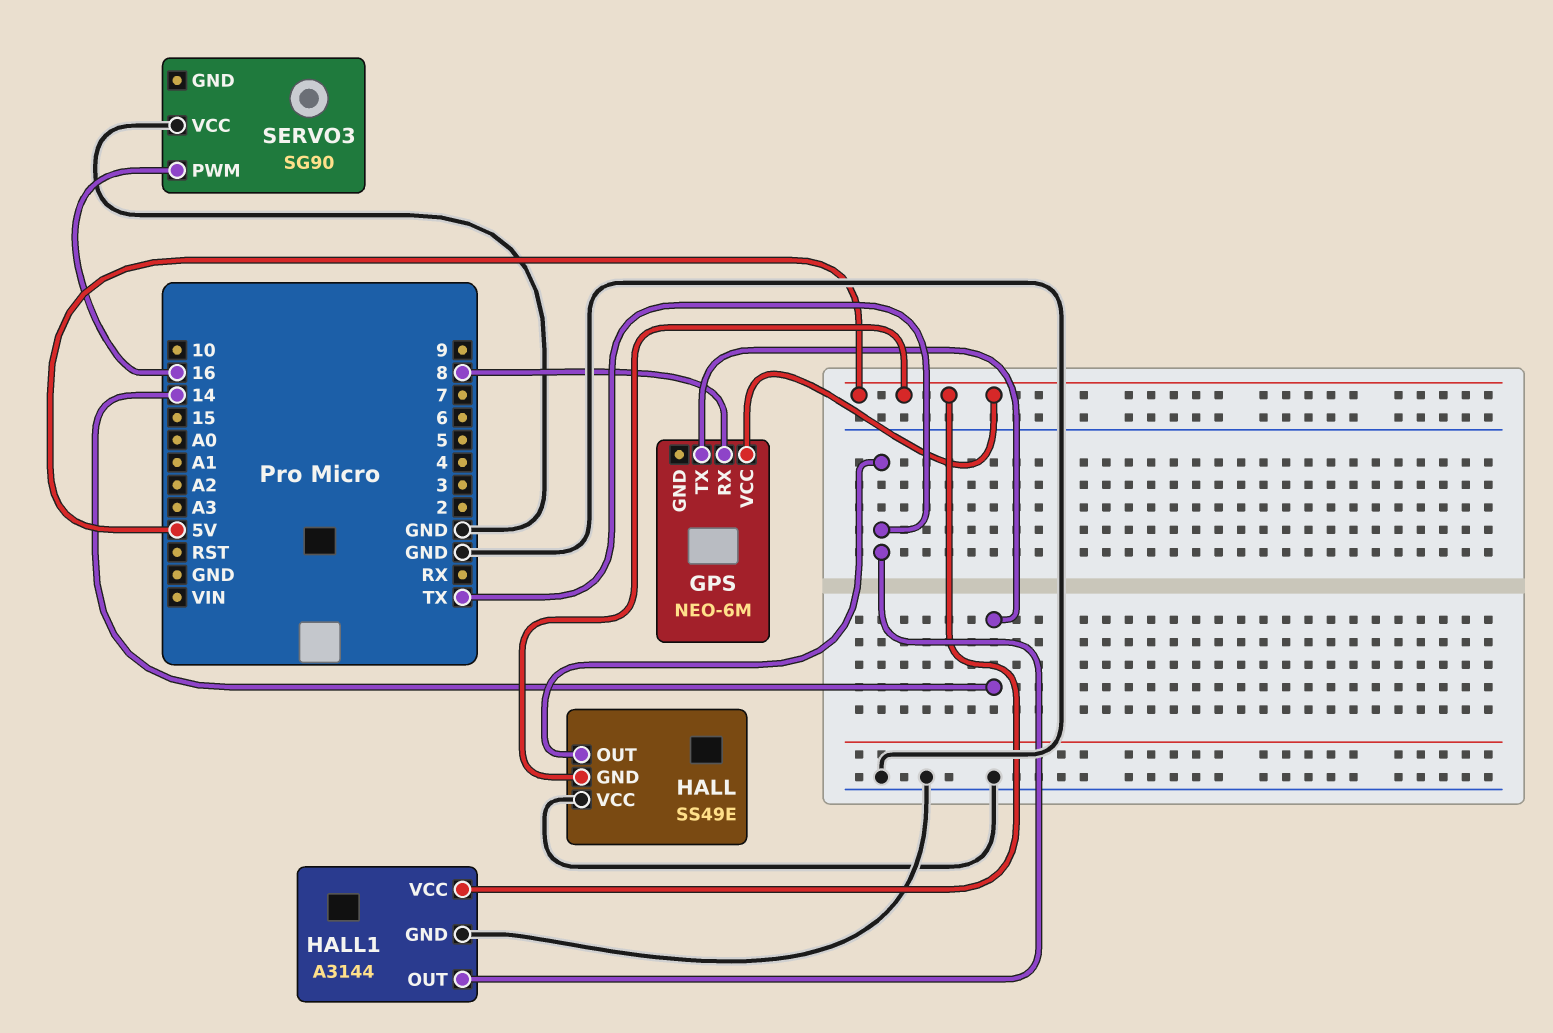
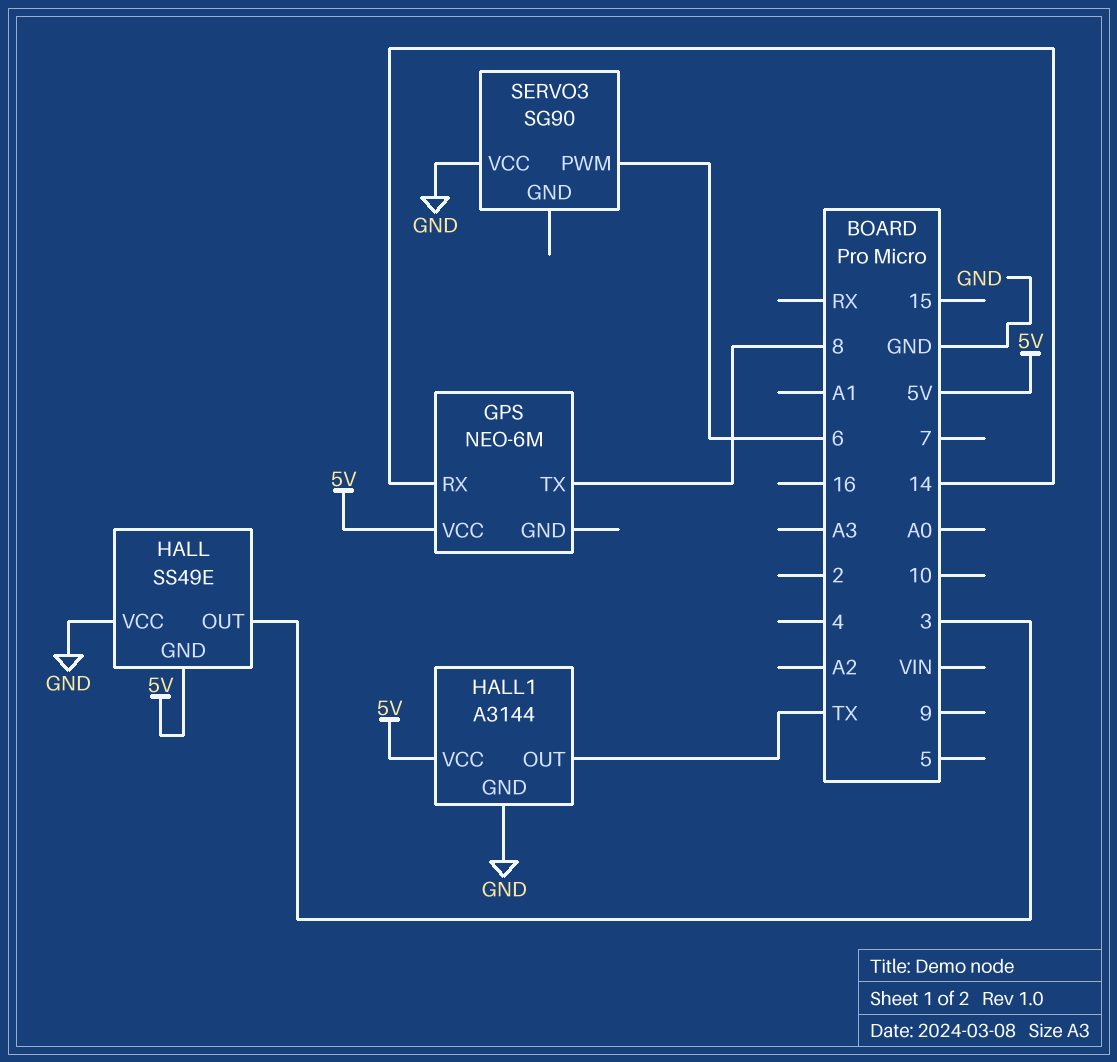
GPS pin RX: 8 -> 14
GPS pin TX: 14 -> 8
HALL pin OUT: TX -> 3
SERVO3 pin PWM: 16 -> 6

